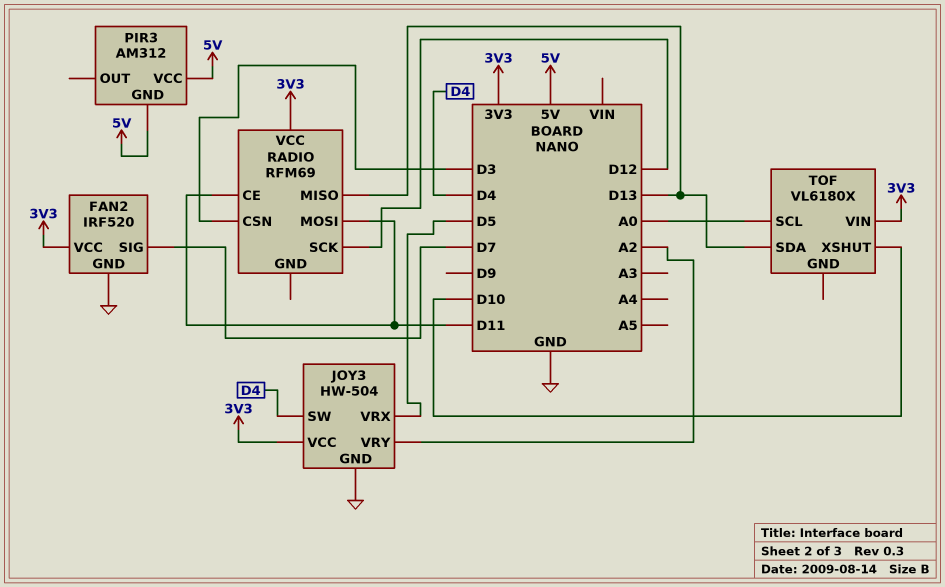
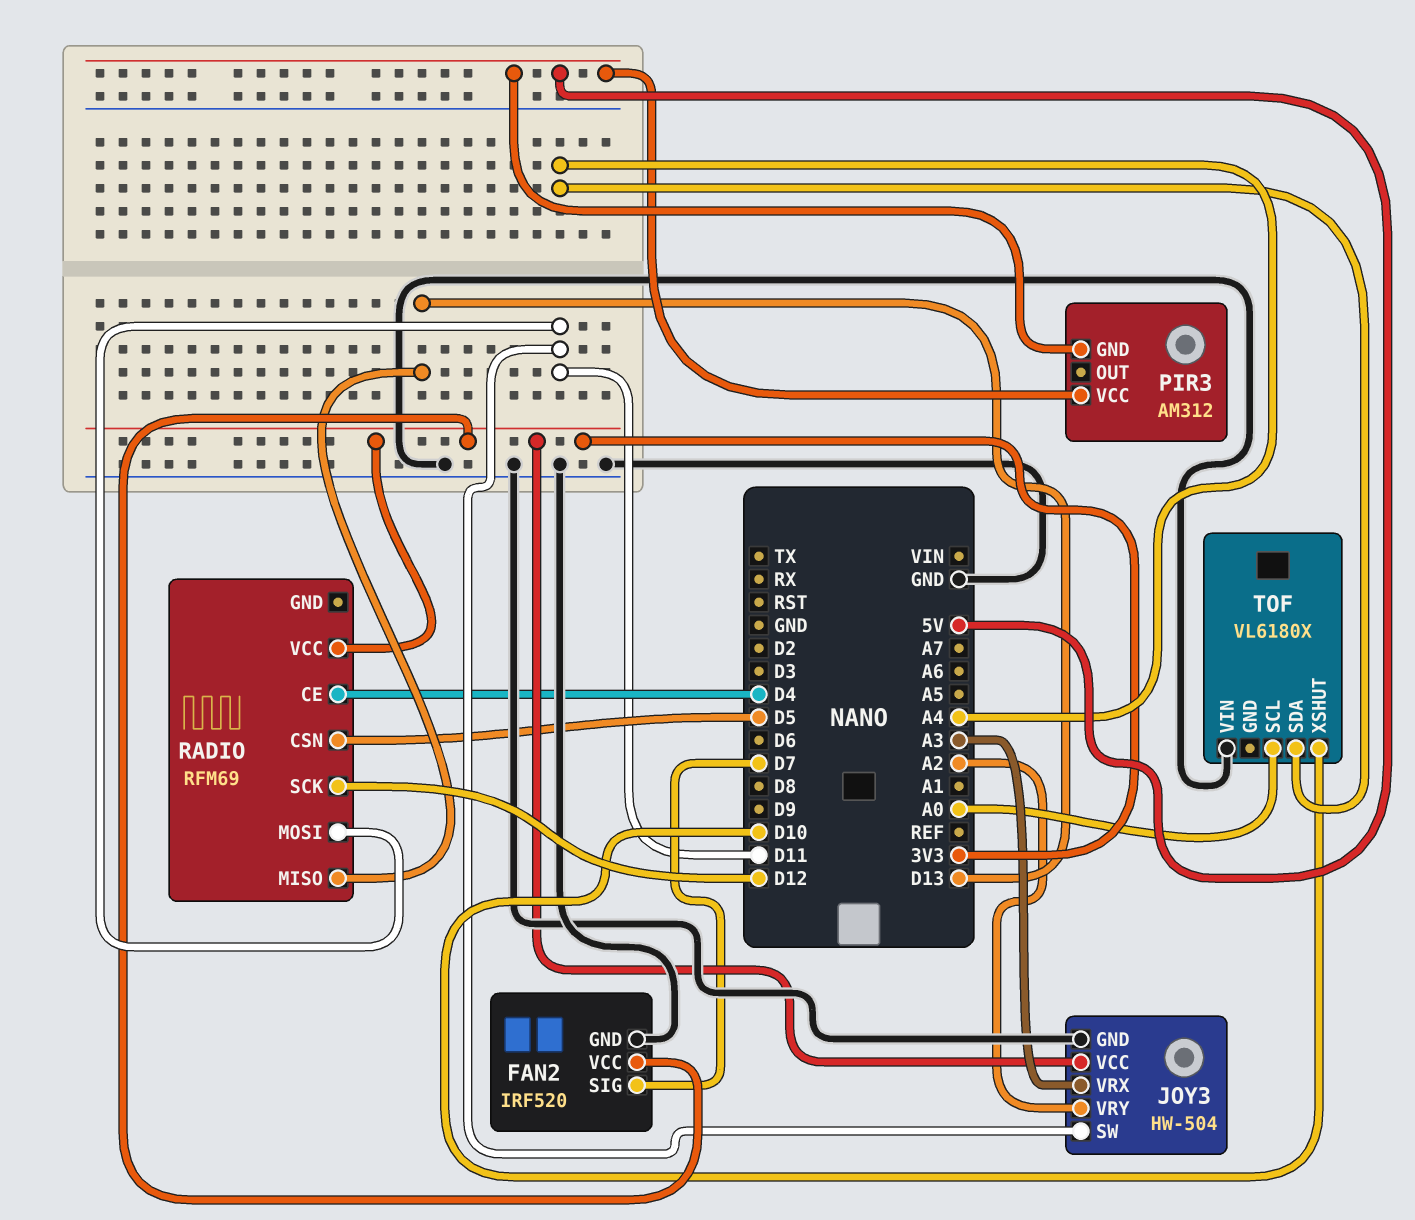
JOY3 pin SW: D4 -> D11
JOY3 pin VRX: D5 -> A3
RADIO pin CE: D11 -> D4
RADIO pin CSN: D3 -> D5
TOF pin SDA: D13 -> A4
TOF pin VIN: 3V3 -> GND

